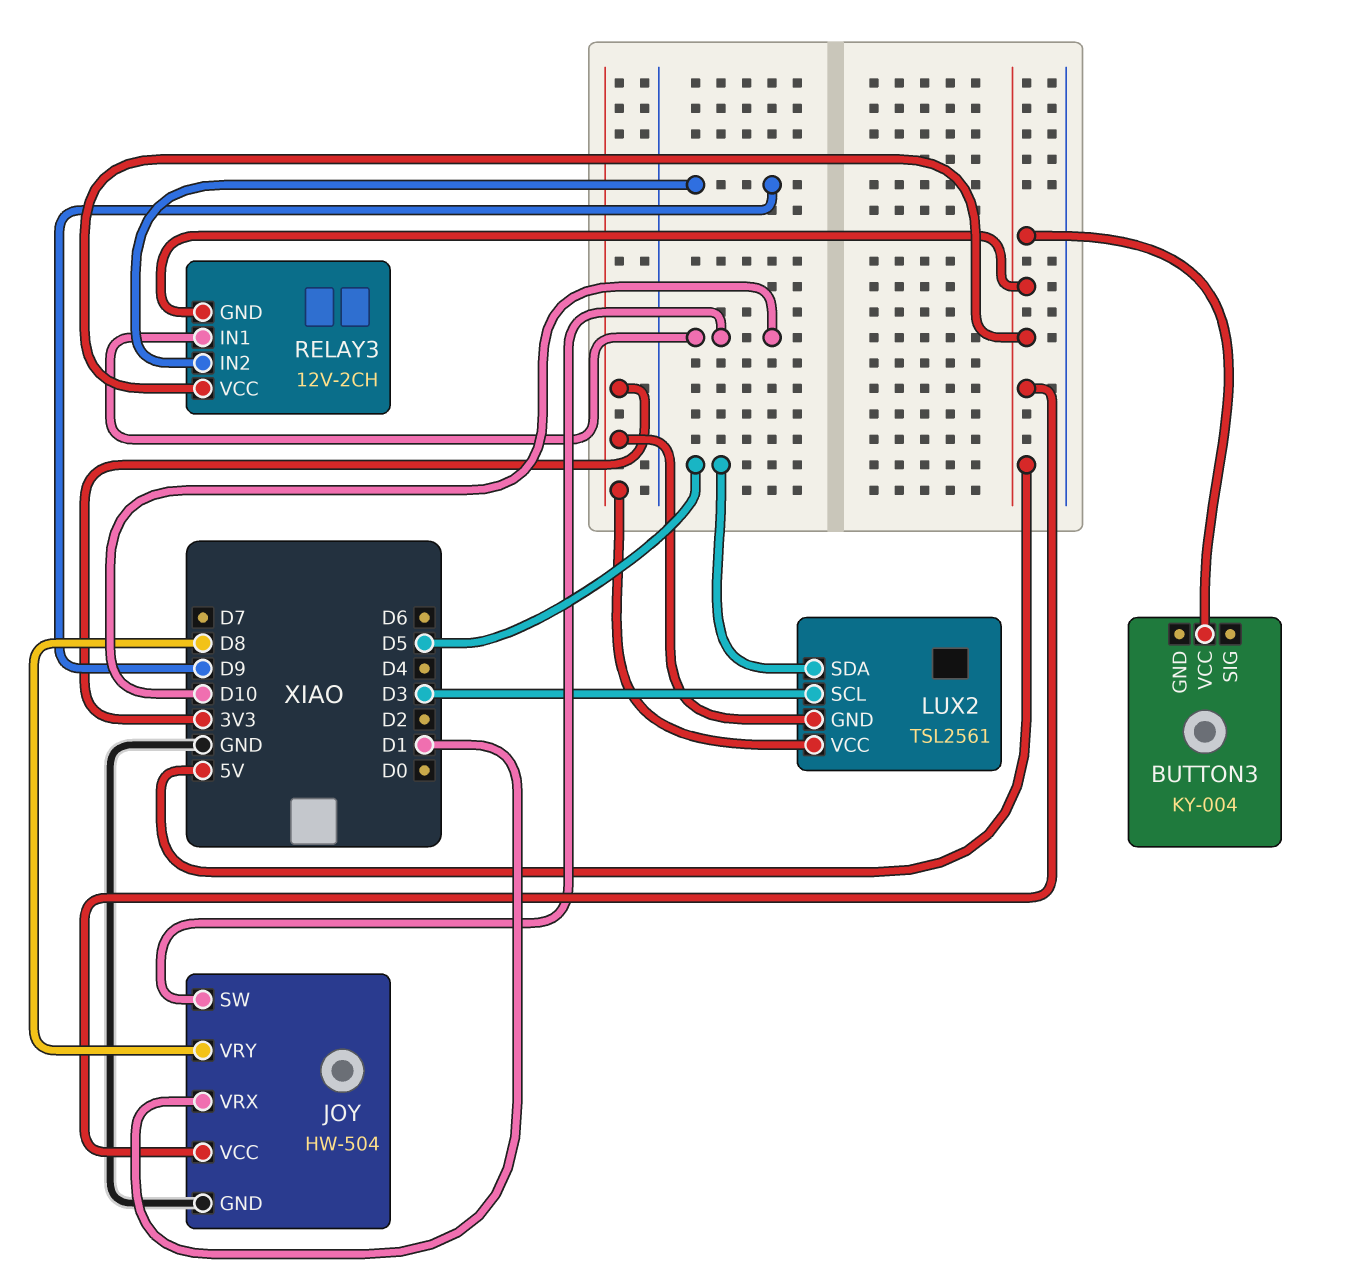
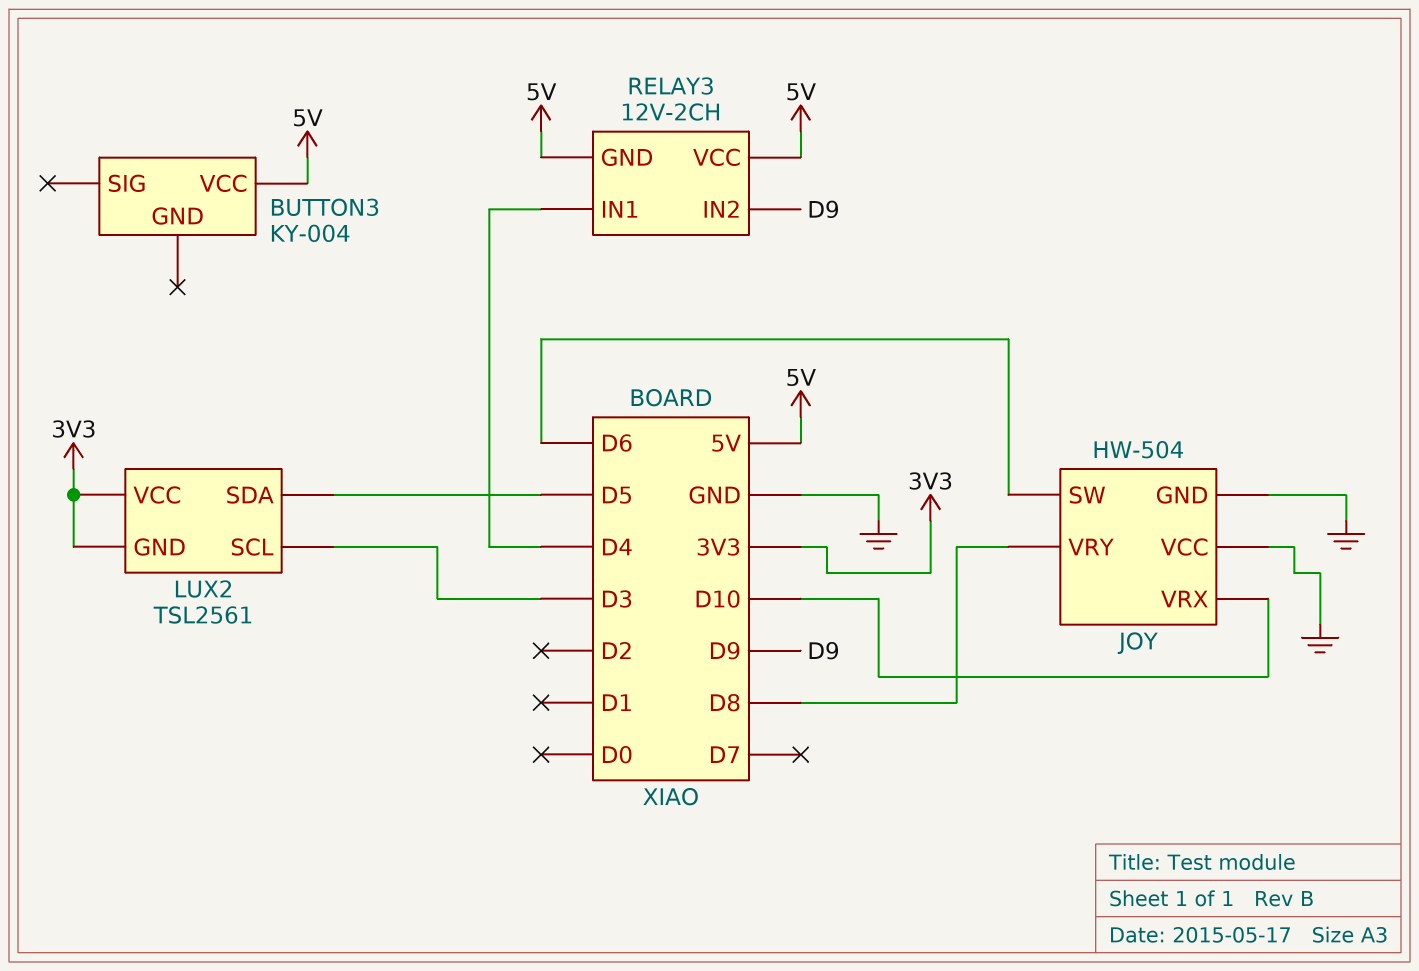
JOY pin SW: D10 -> D6
JOY pin VCC: 5V -> GND
JOY pin VRX: D1 -> D10
RELAY3 pin IN1: D10 -> D4

